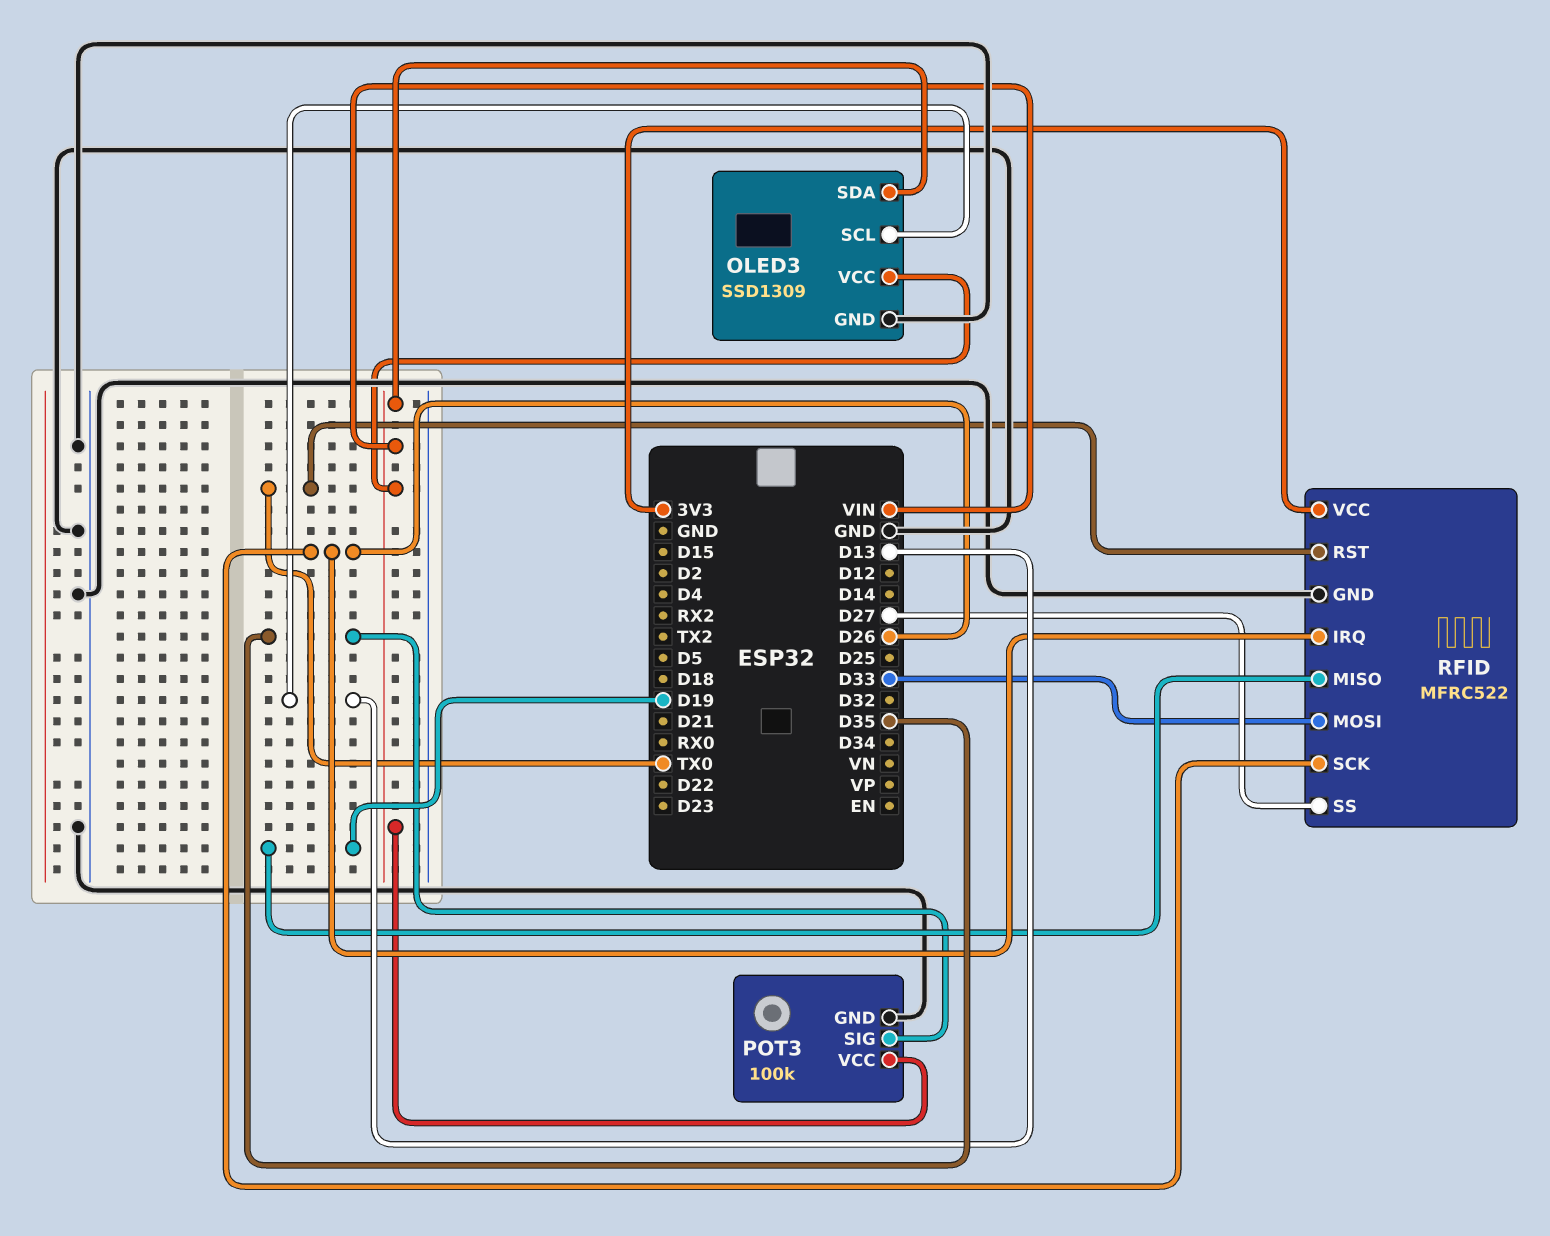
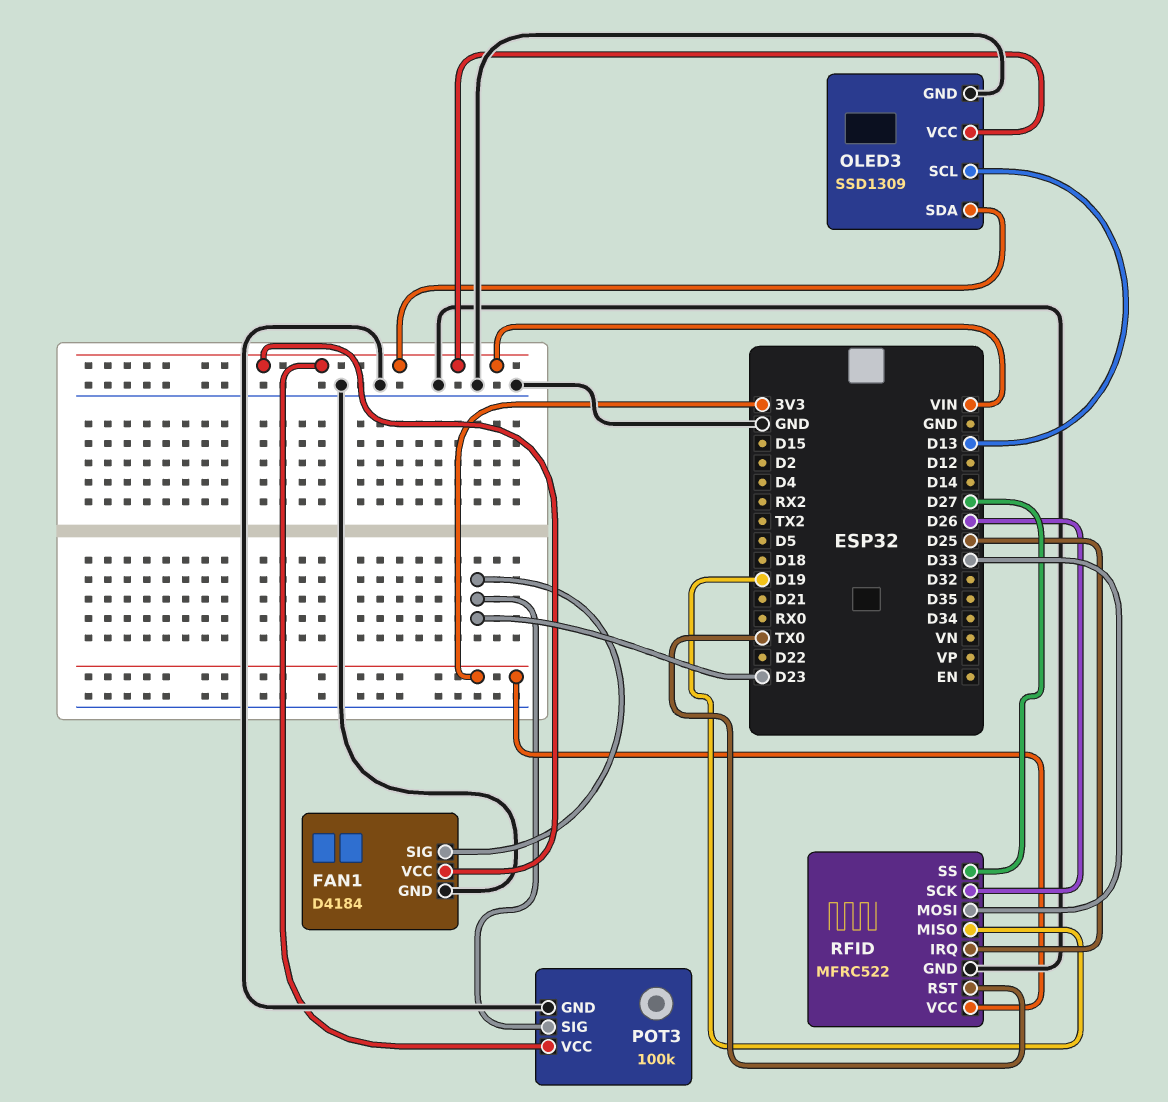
FAN1: none -> D4184
FAN1 pin GND: none -> GND
FAN1 pin SIG: none -> D23
FAN1 pin VCC: none -> VIN
POT3 pin SIG: D35 -> D23
RFID pin IRQ: D26 -> D25

